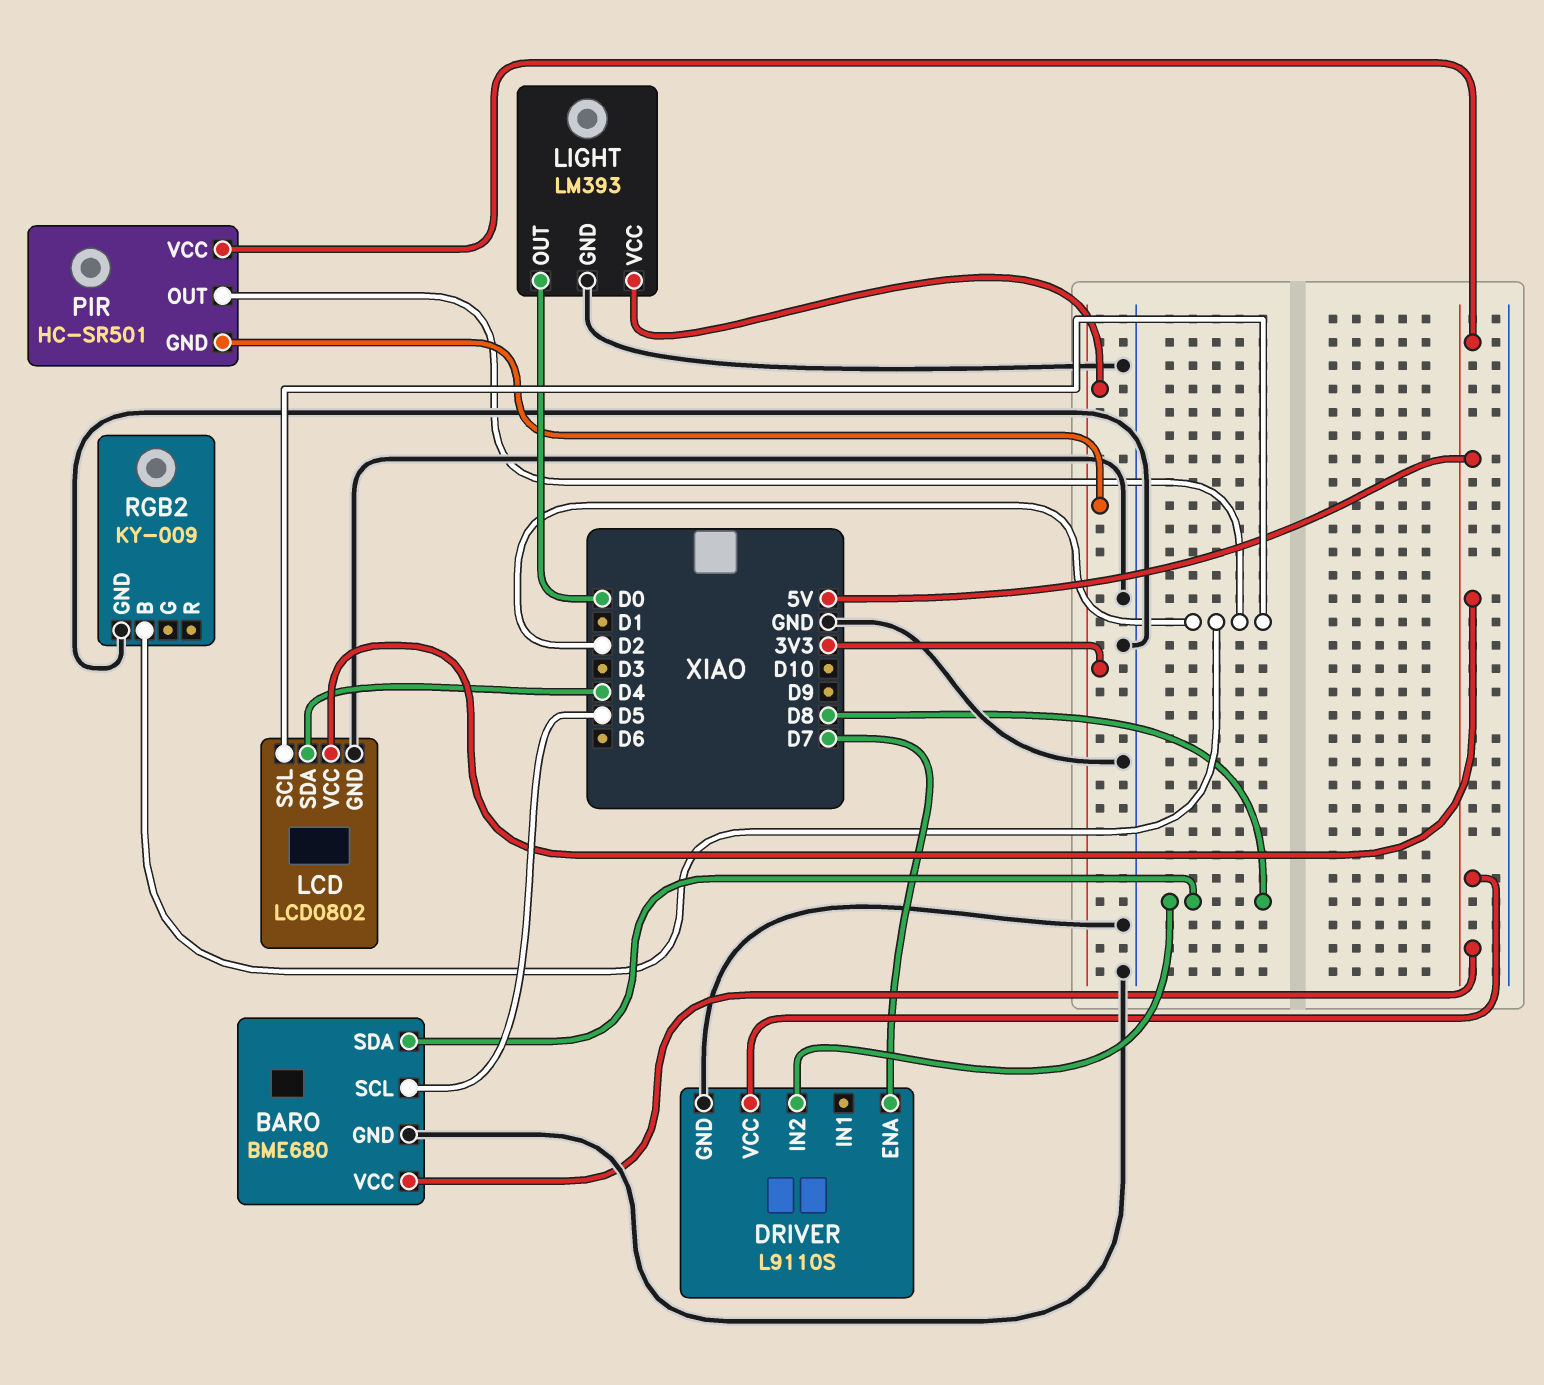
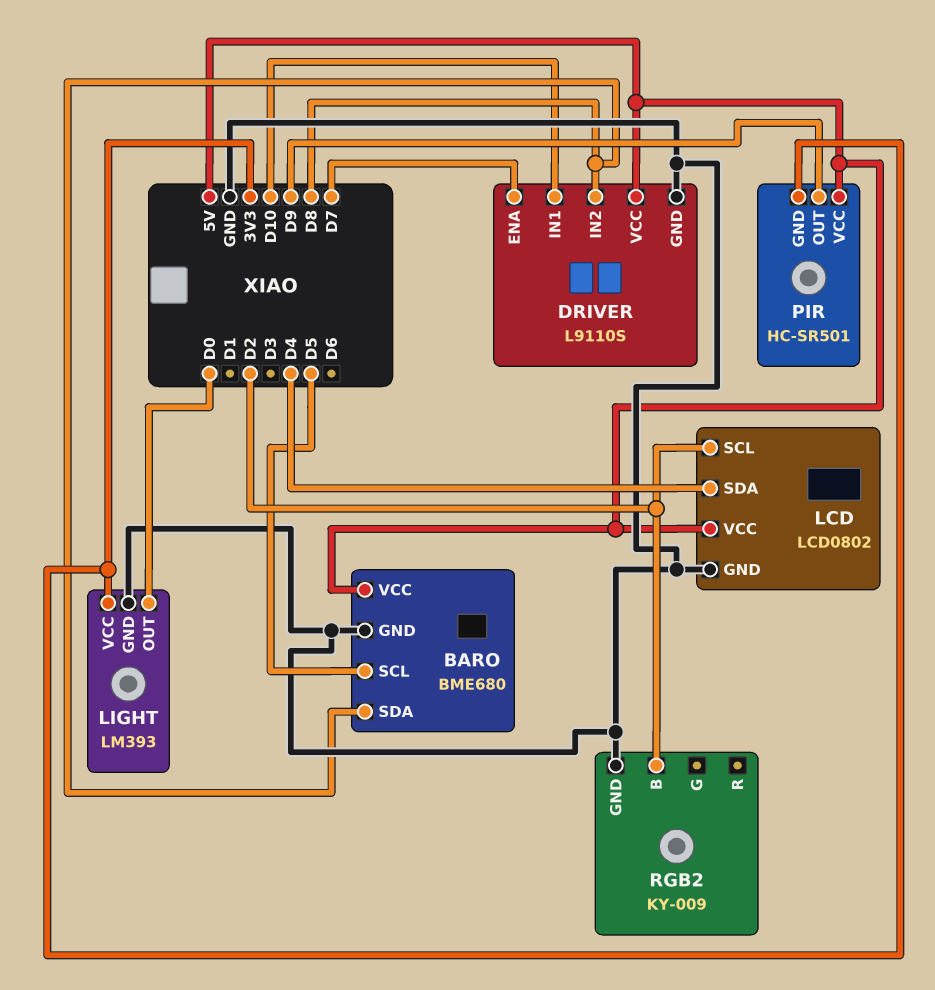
DRIVER pin IN1: none -> D10
PIR pin OUT: D2 -> D9

